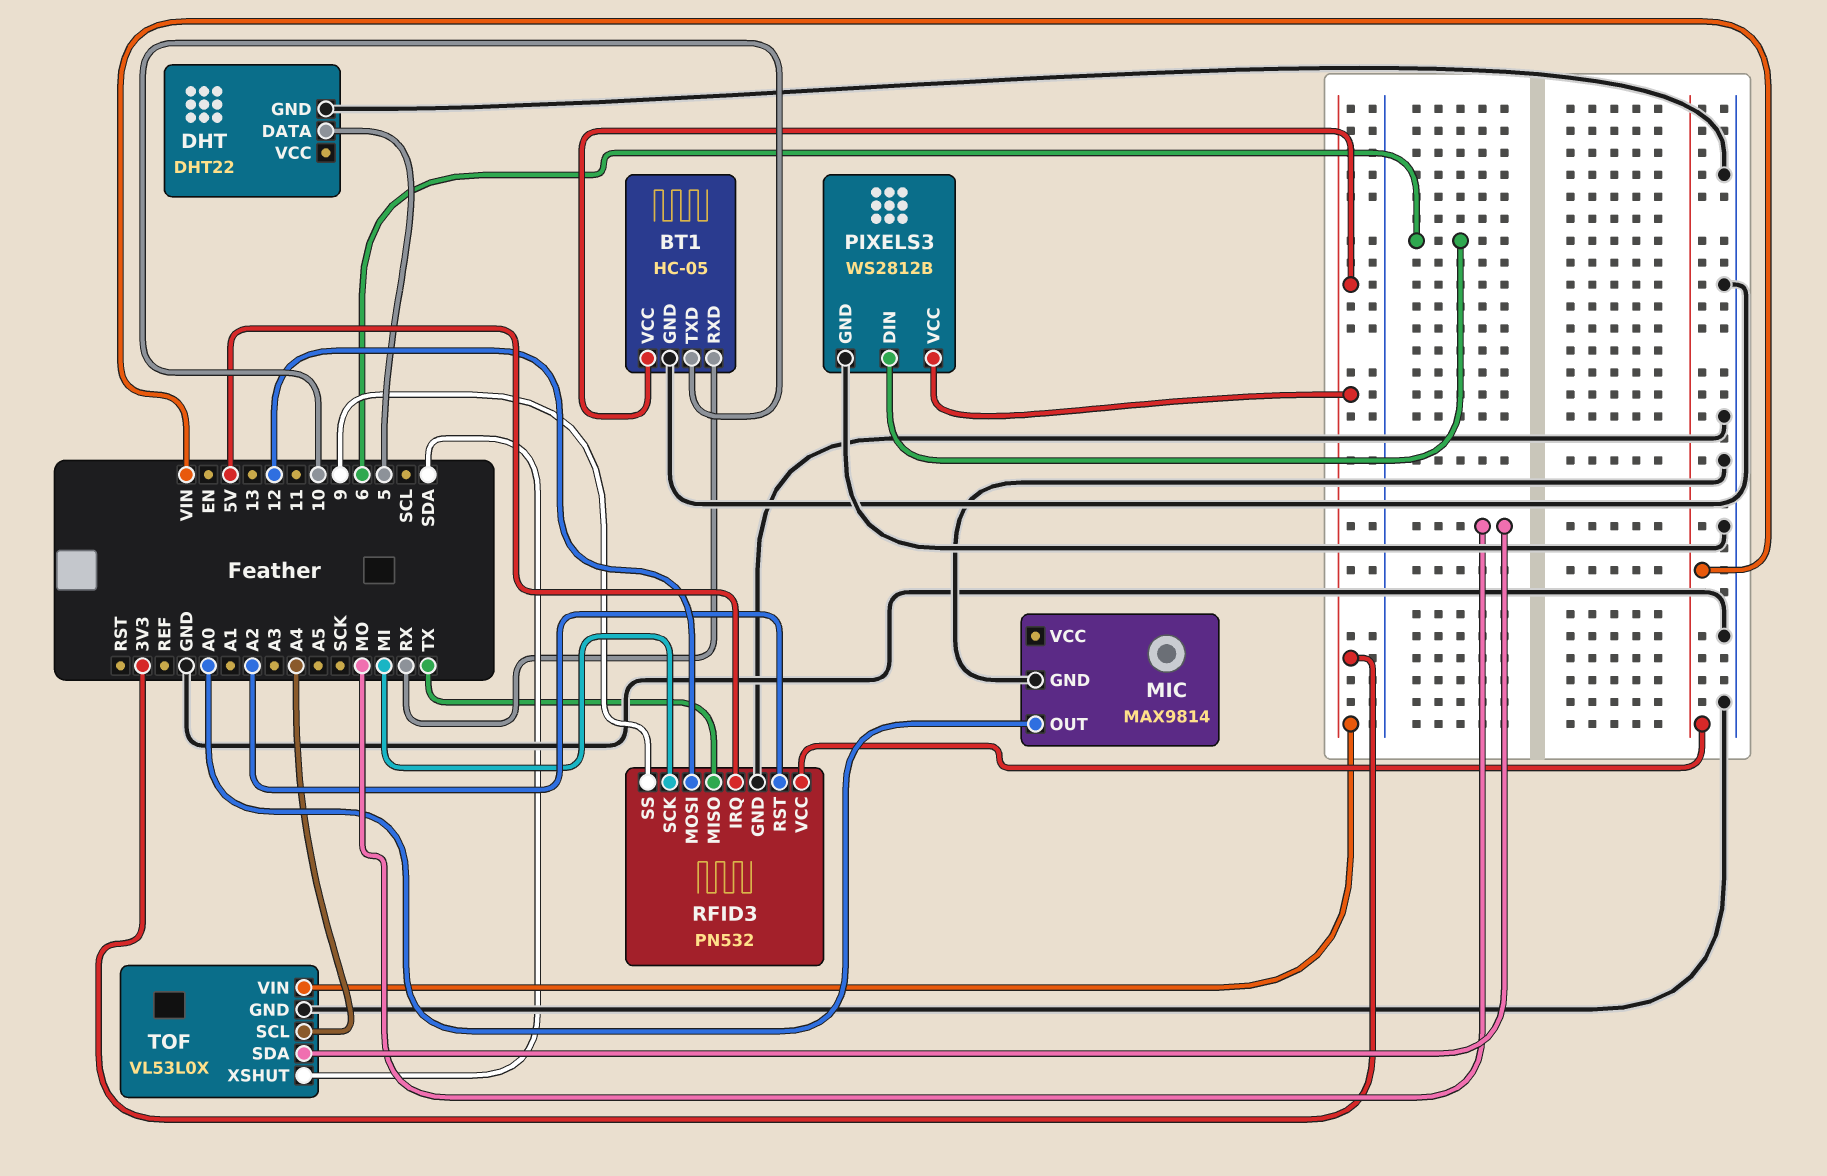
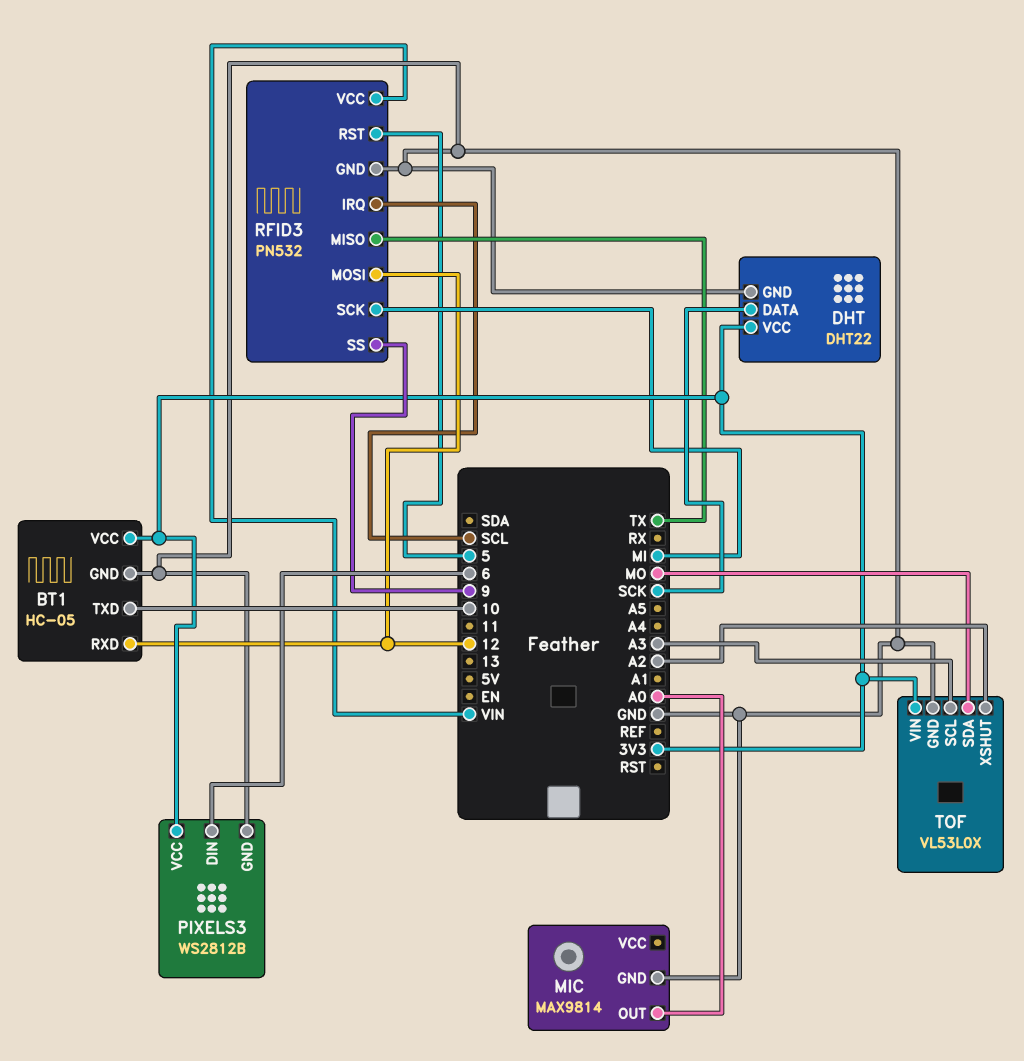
BT1 pin RXD: RX -> 12
DHT pin DATA: 5 -> SCK
DHT pin VCC: none -> 3V3
RFID3 pin IRQ: 5V -> SCL
RFID3 pin RST: A2 -> 5
TOF pin SCL: A4 -> A3
TOF pin XSHUT: SDA -> A2

